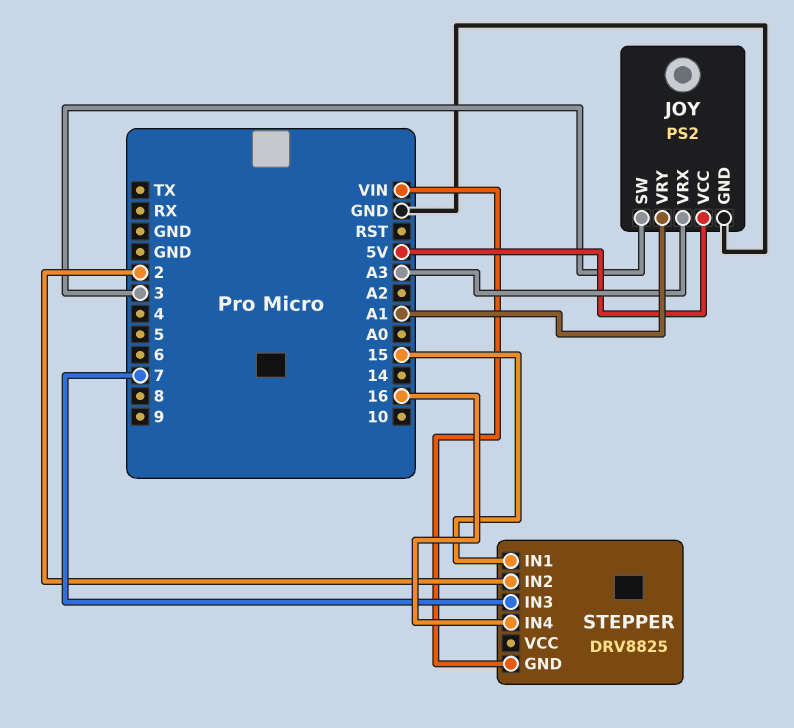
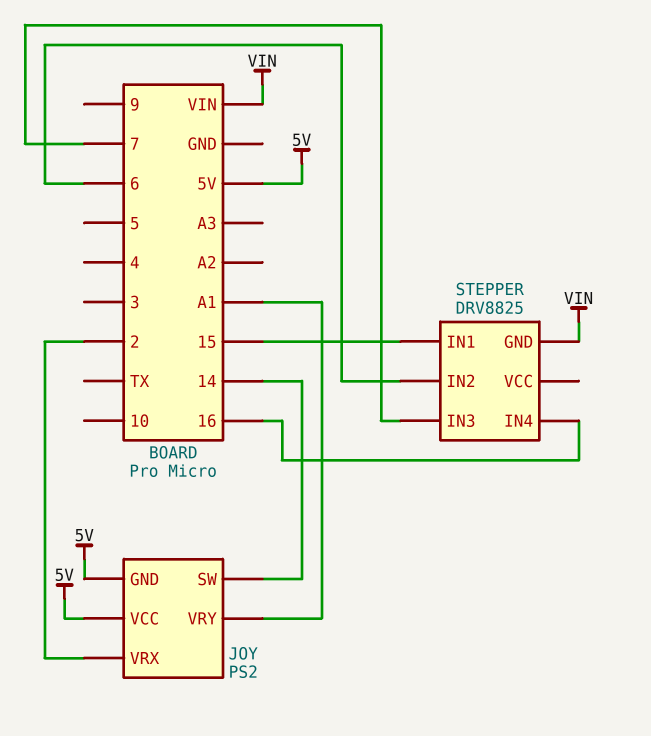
JOY pin GND: GND -> 5V
JOY pin SW: 3 -> 14
JOY pin VRX: A3 -> 2
STEPPER pin IN2: 2 -> 6

